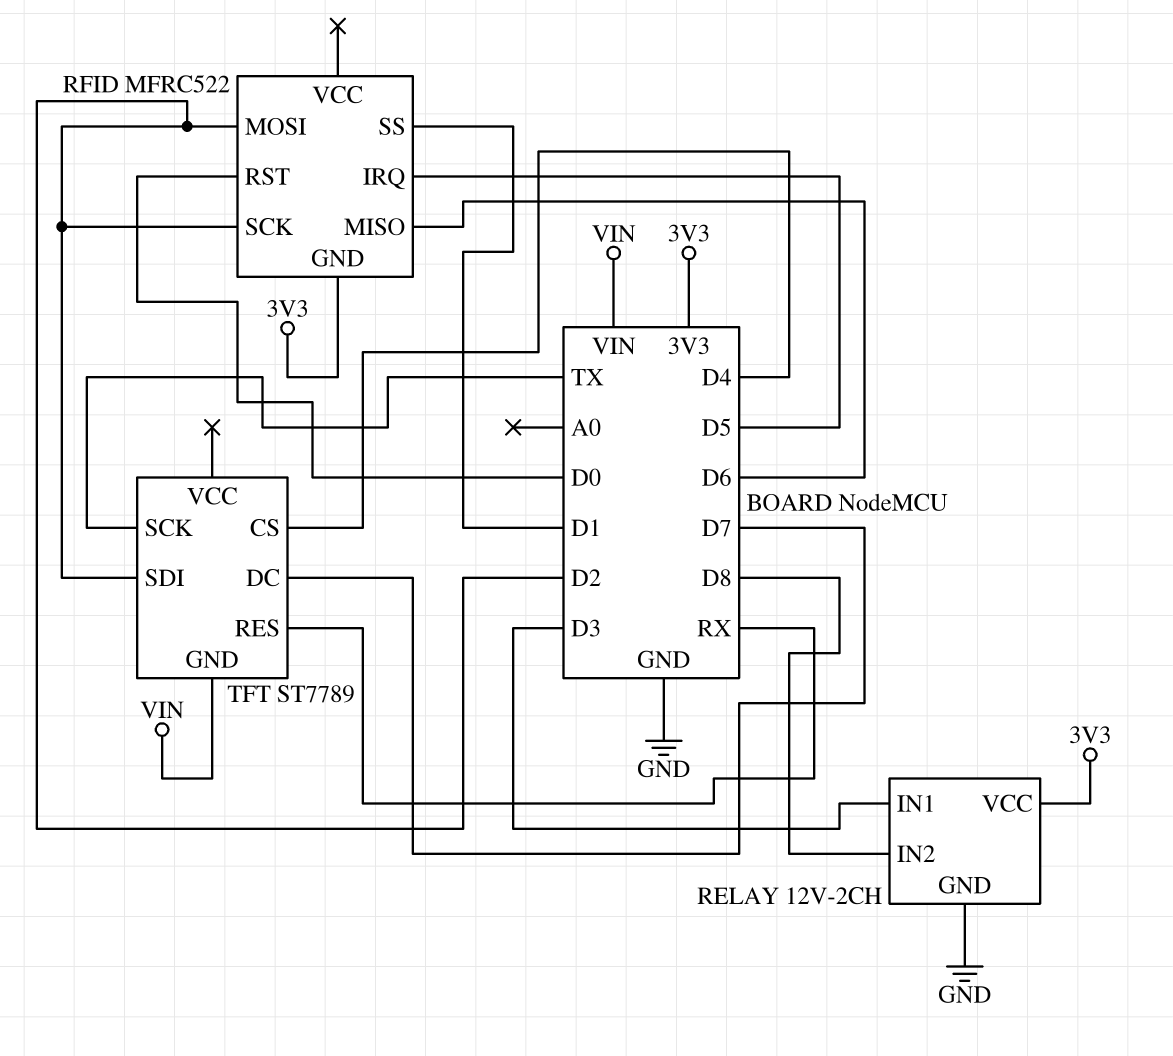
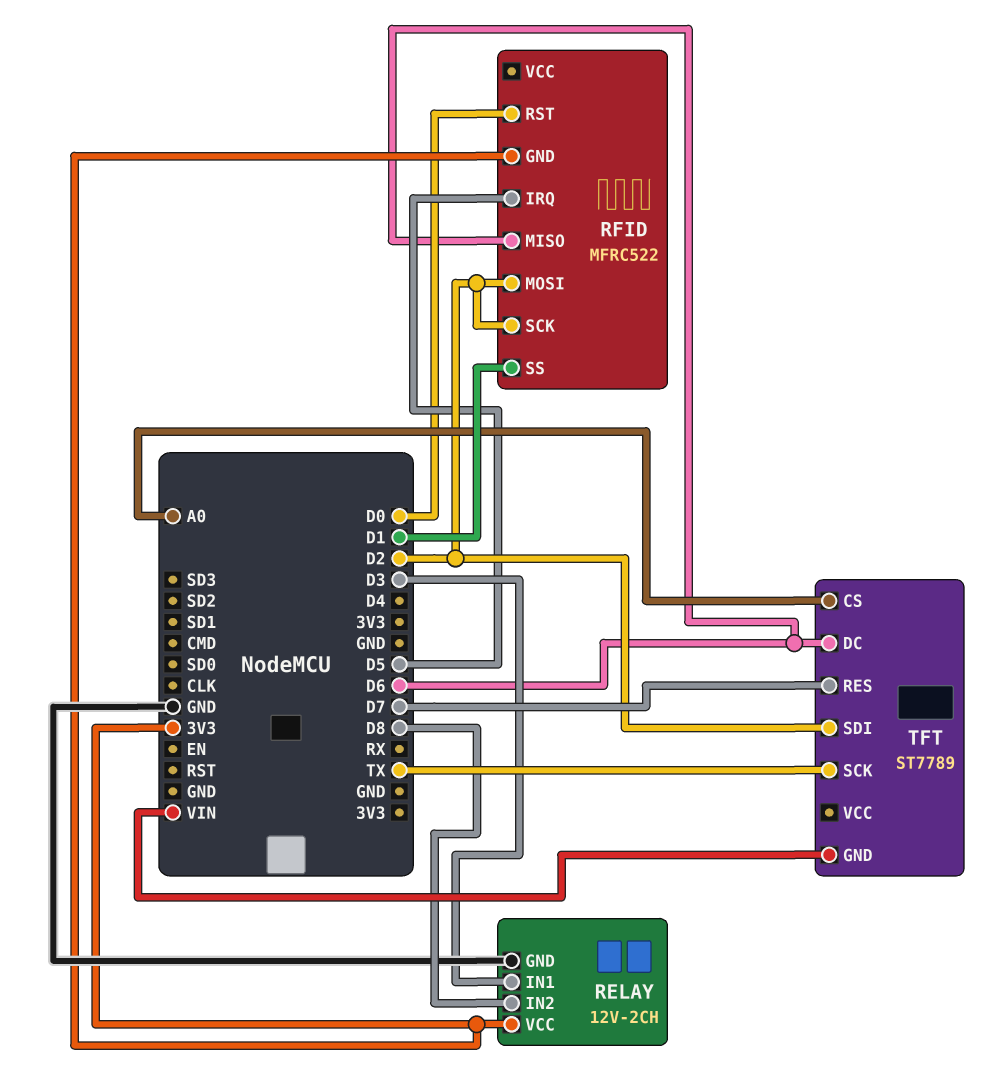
TFT pin CS: D4 -> A0
TFT pin DC: D7 -> D6
TFT pin RES: RX -> D7

